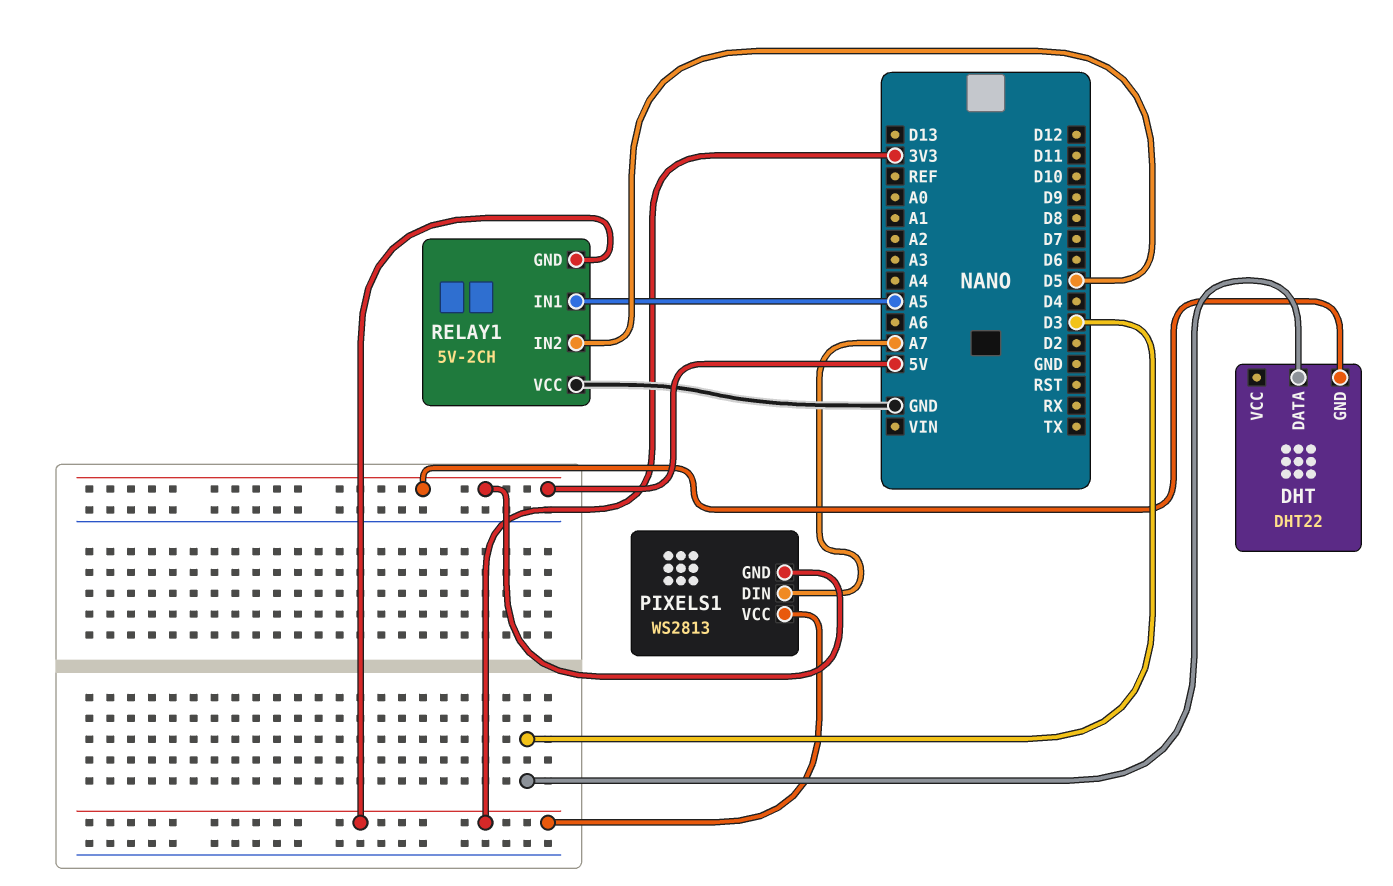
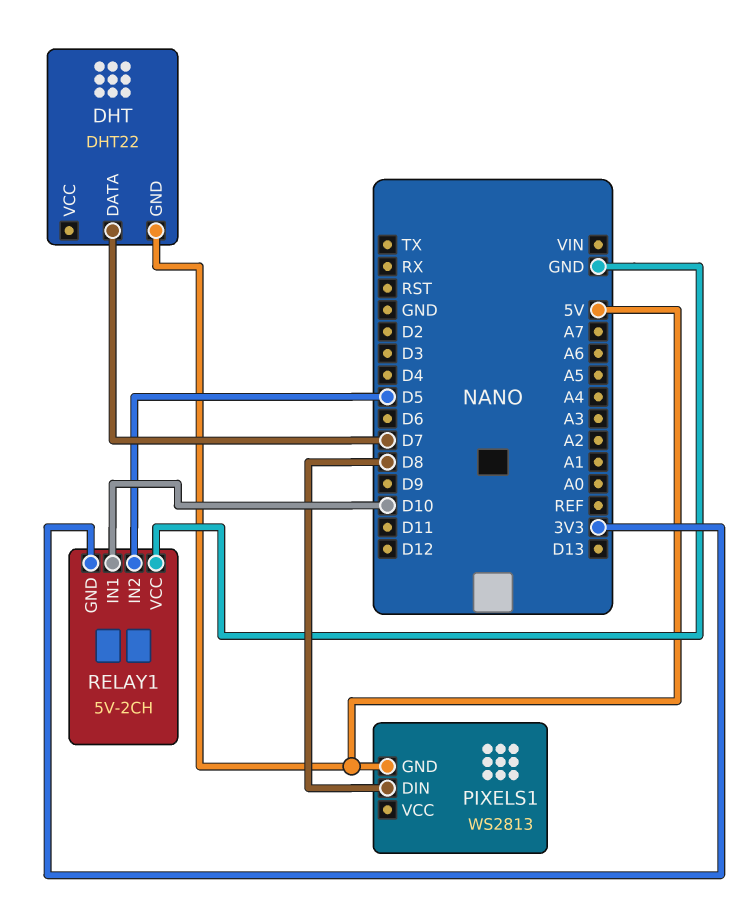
DHT pin DATA: D3 -> D7
PIXELS1 pin DIN: A7 -> D8
PIXELS1 pin VCC: 3V3 -> none
RELAY1 pin IN1: A5 -> D10

